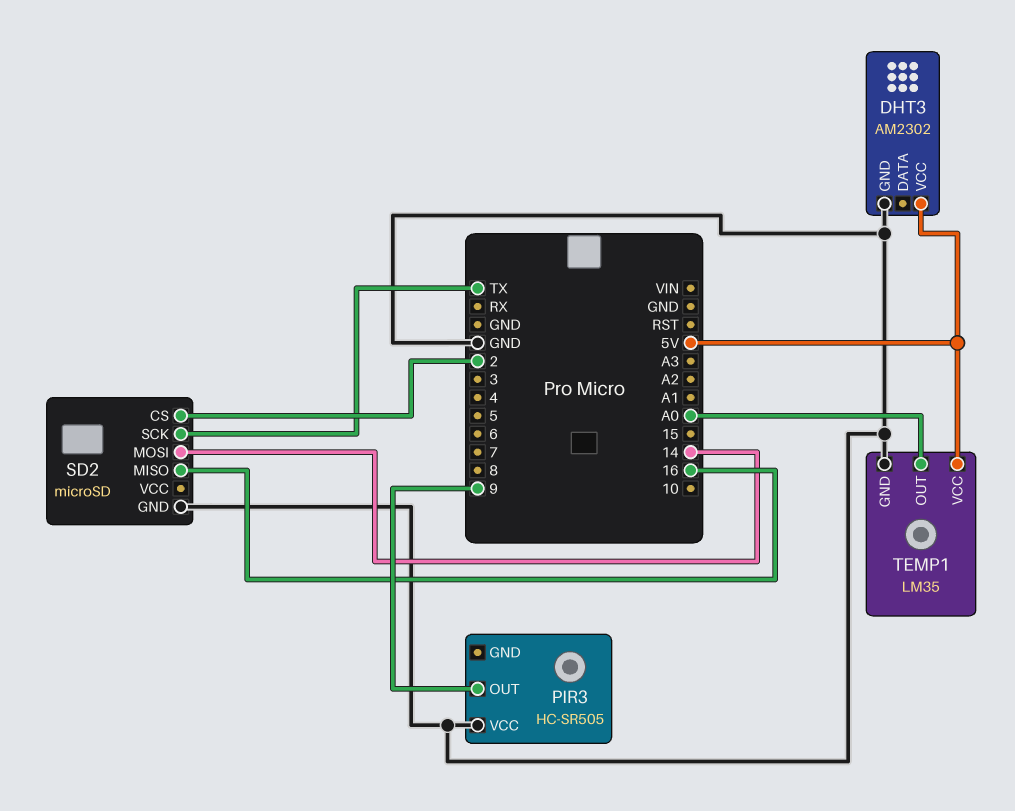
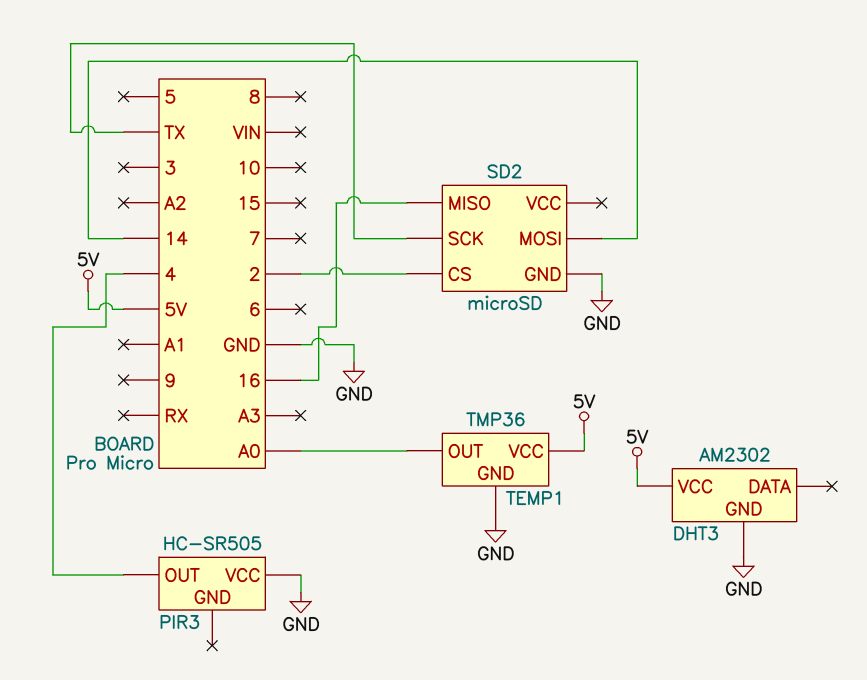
PIR3 pin OUT: 9 -> 4
TEMP1: LM35 -> TMP36

